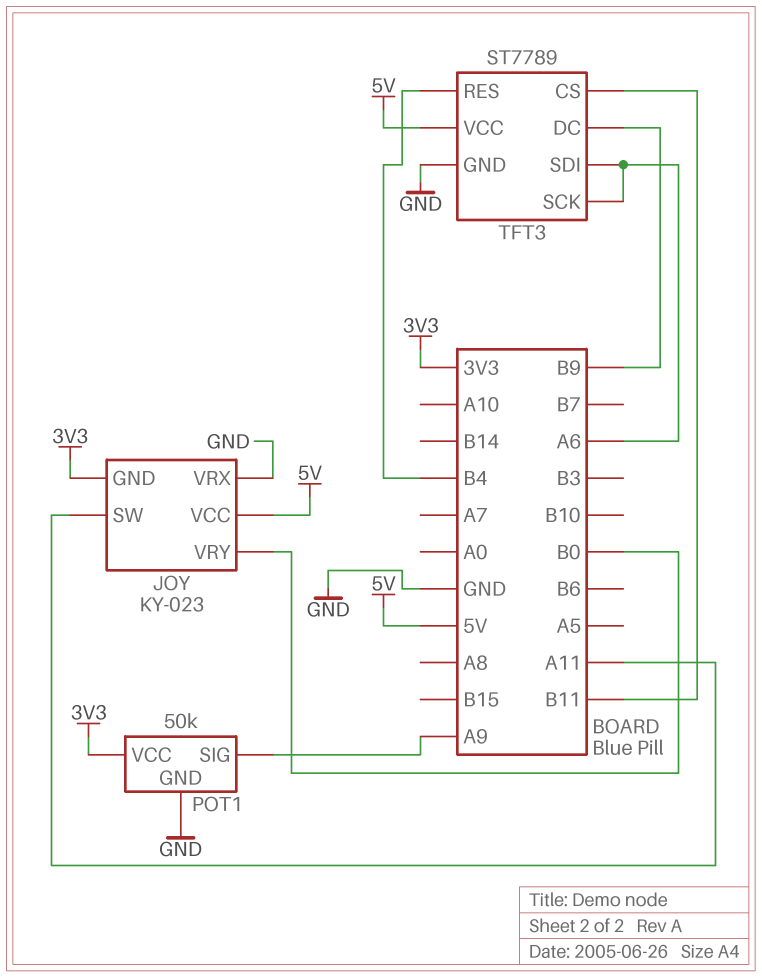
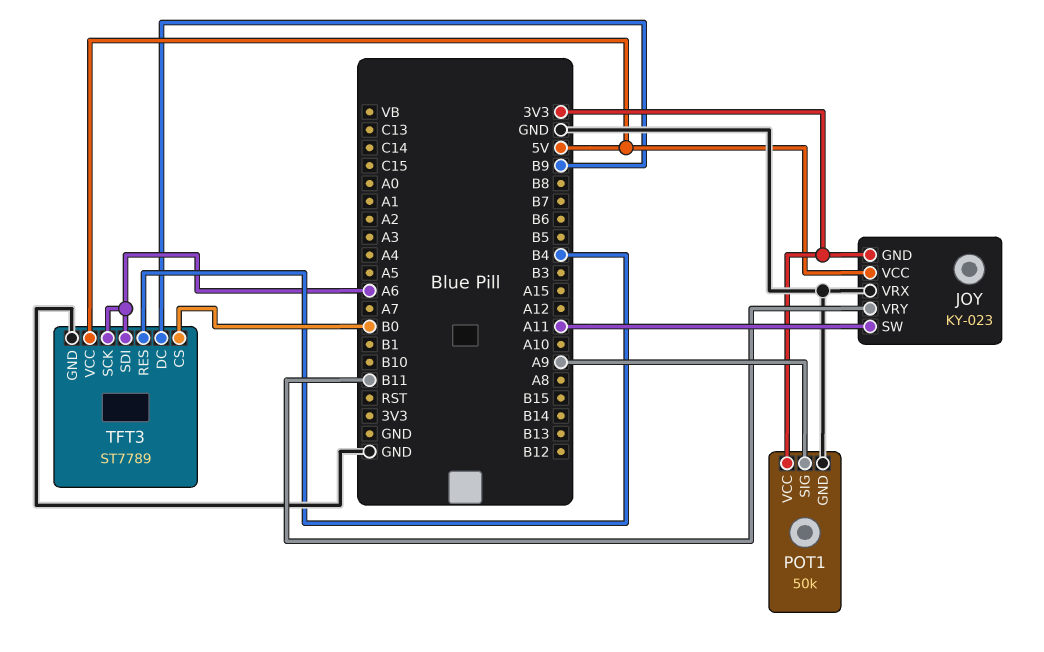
JOY pin VRY: B0 -> B11
TFT3 pin CS: B11 -> B0

